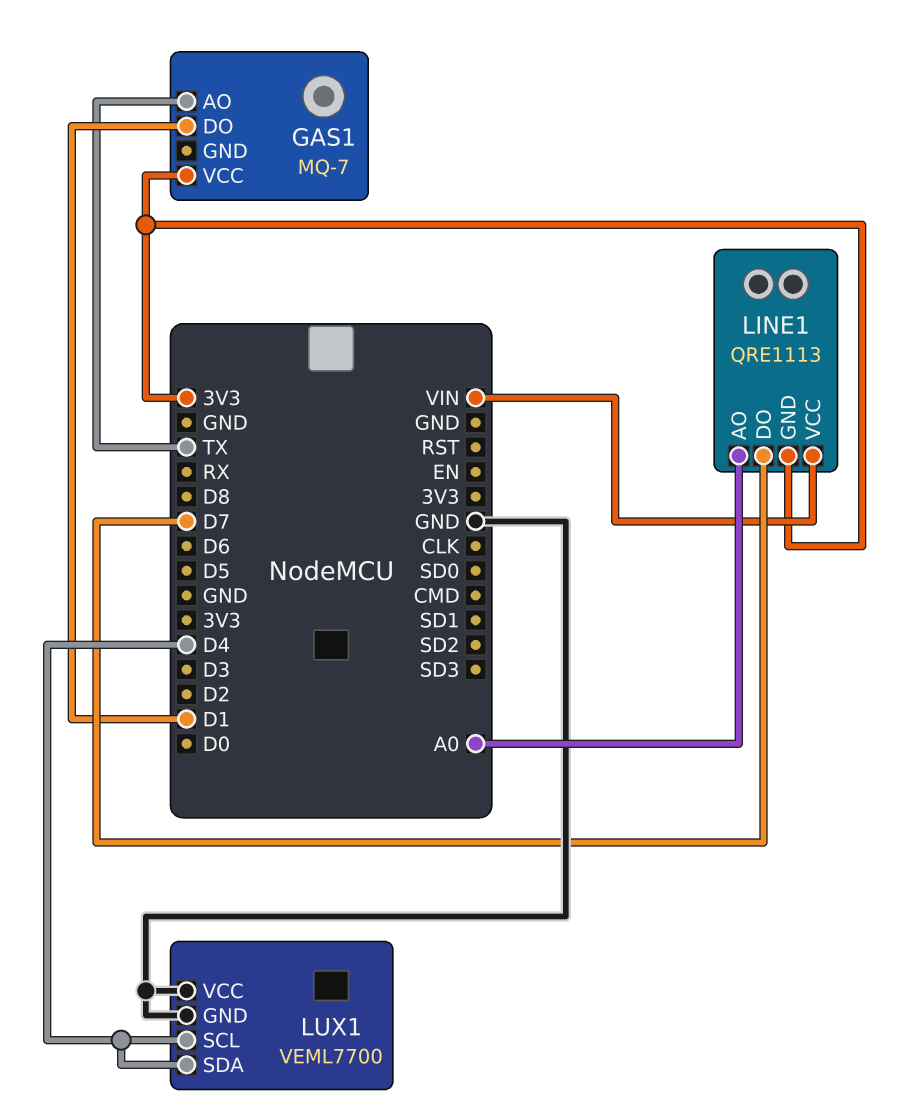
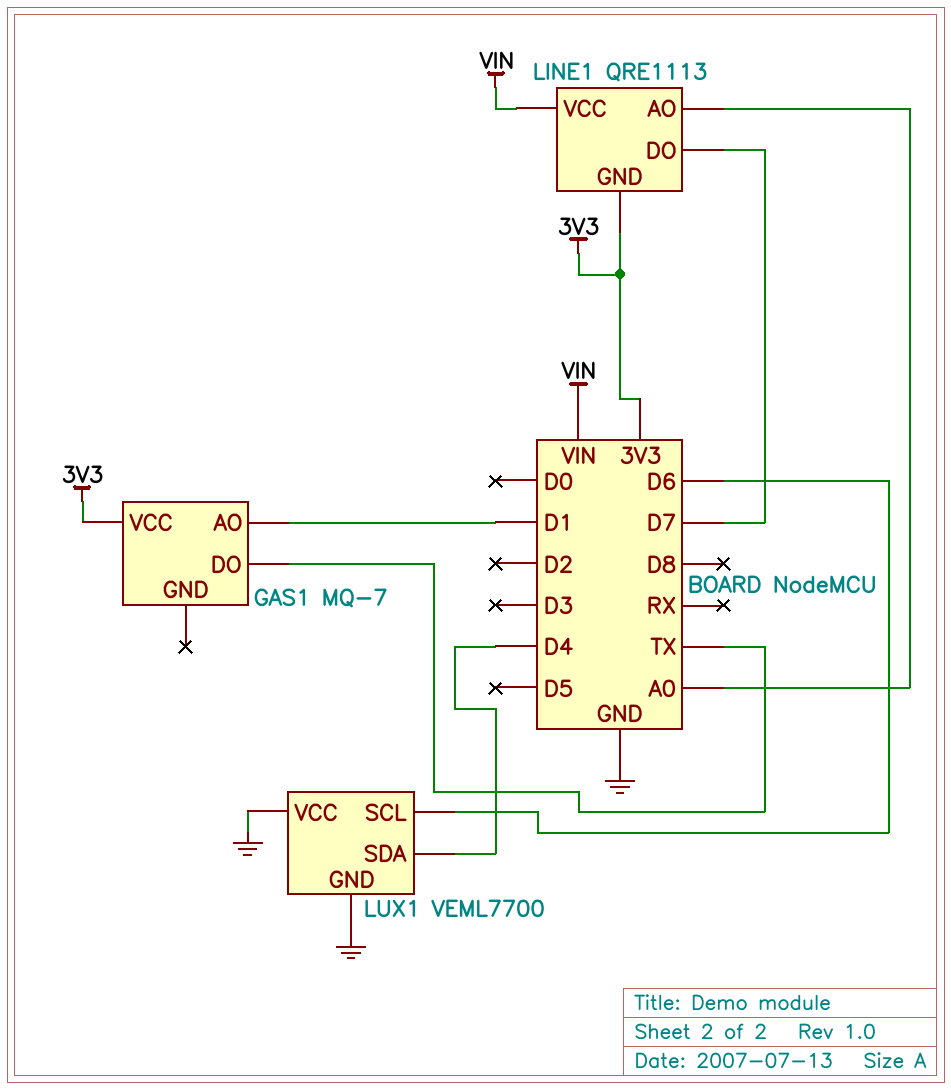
GAS1 pin AO: TX -> D1
GAS1 pin DO: D1 -> TX
LUX1 pin SCL: D4 -> D6

